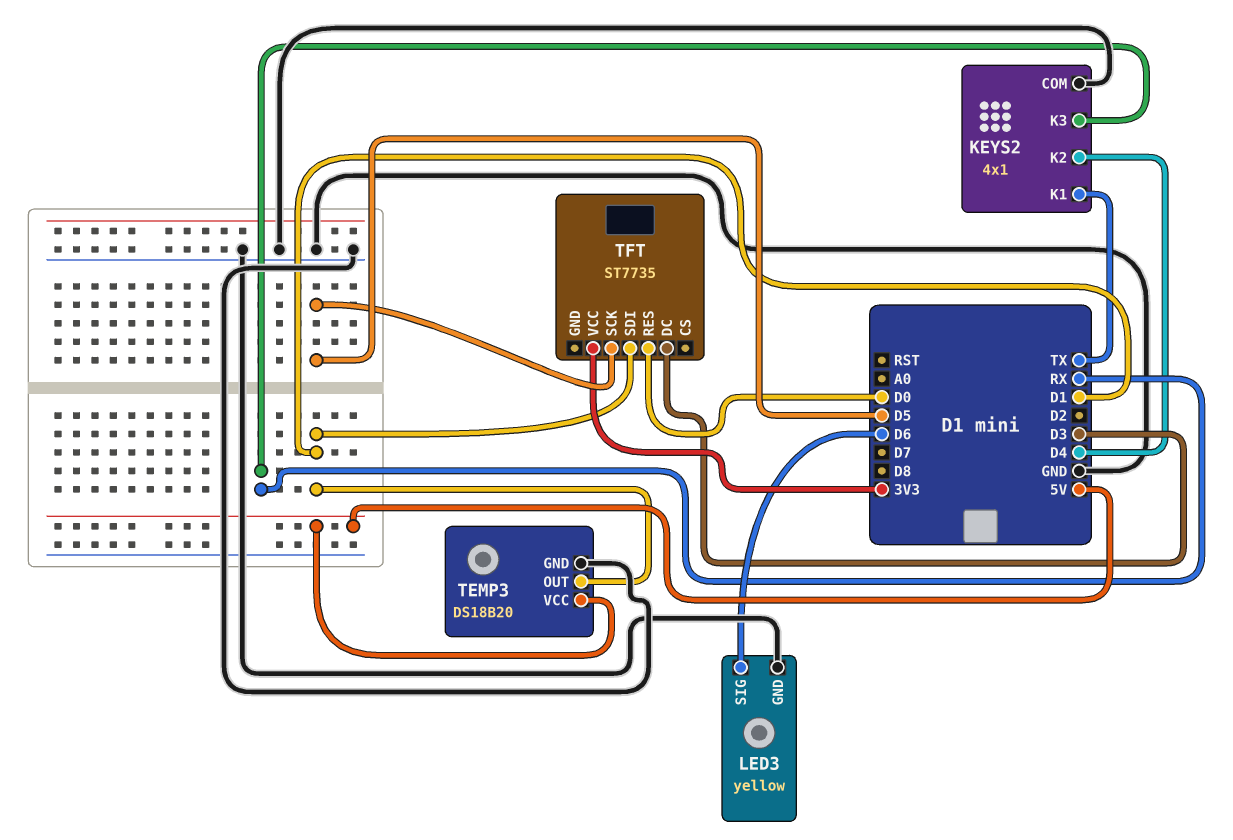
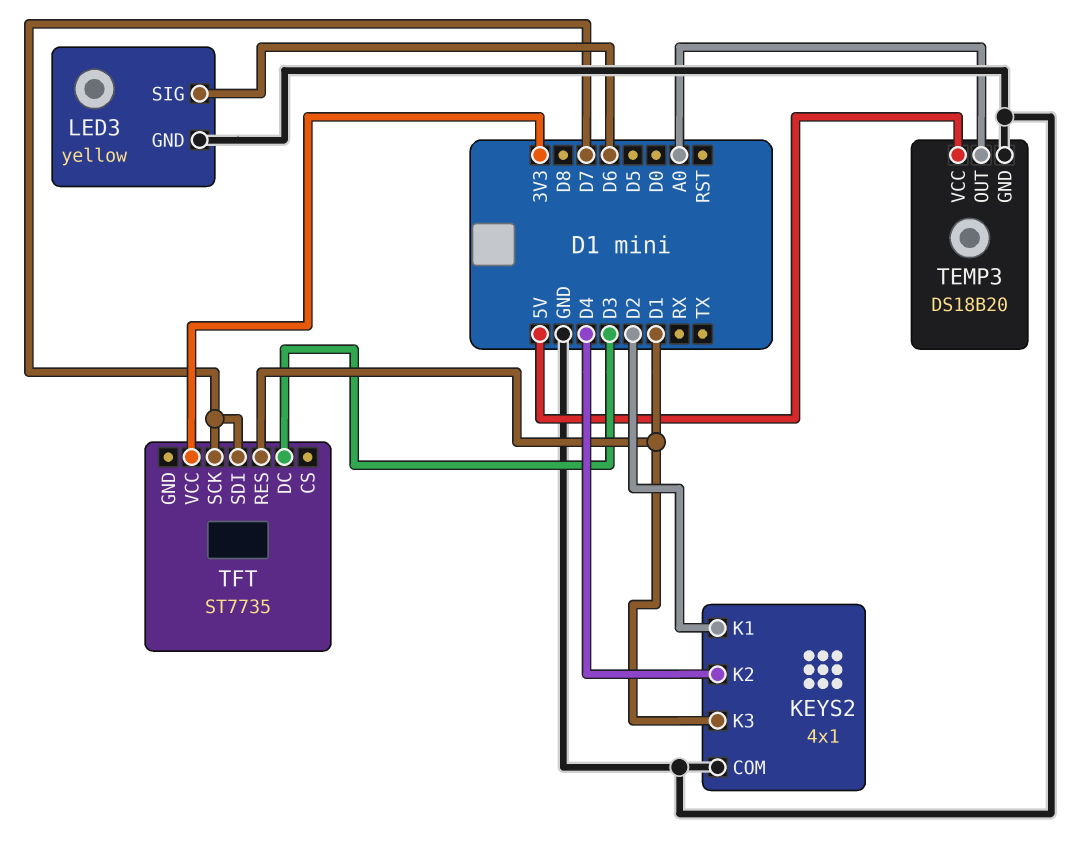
KEYS2 pin K1: TX -> D2
KEYS2 pin K3: RX -> D1
TEMP3 pin OUT: D1 -> A0
TFT pin RES: D0 -> D1
TFT pin SCK: D5 -> D7
TFT pin SDI: D1 -> D7

